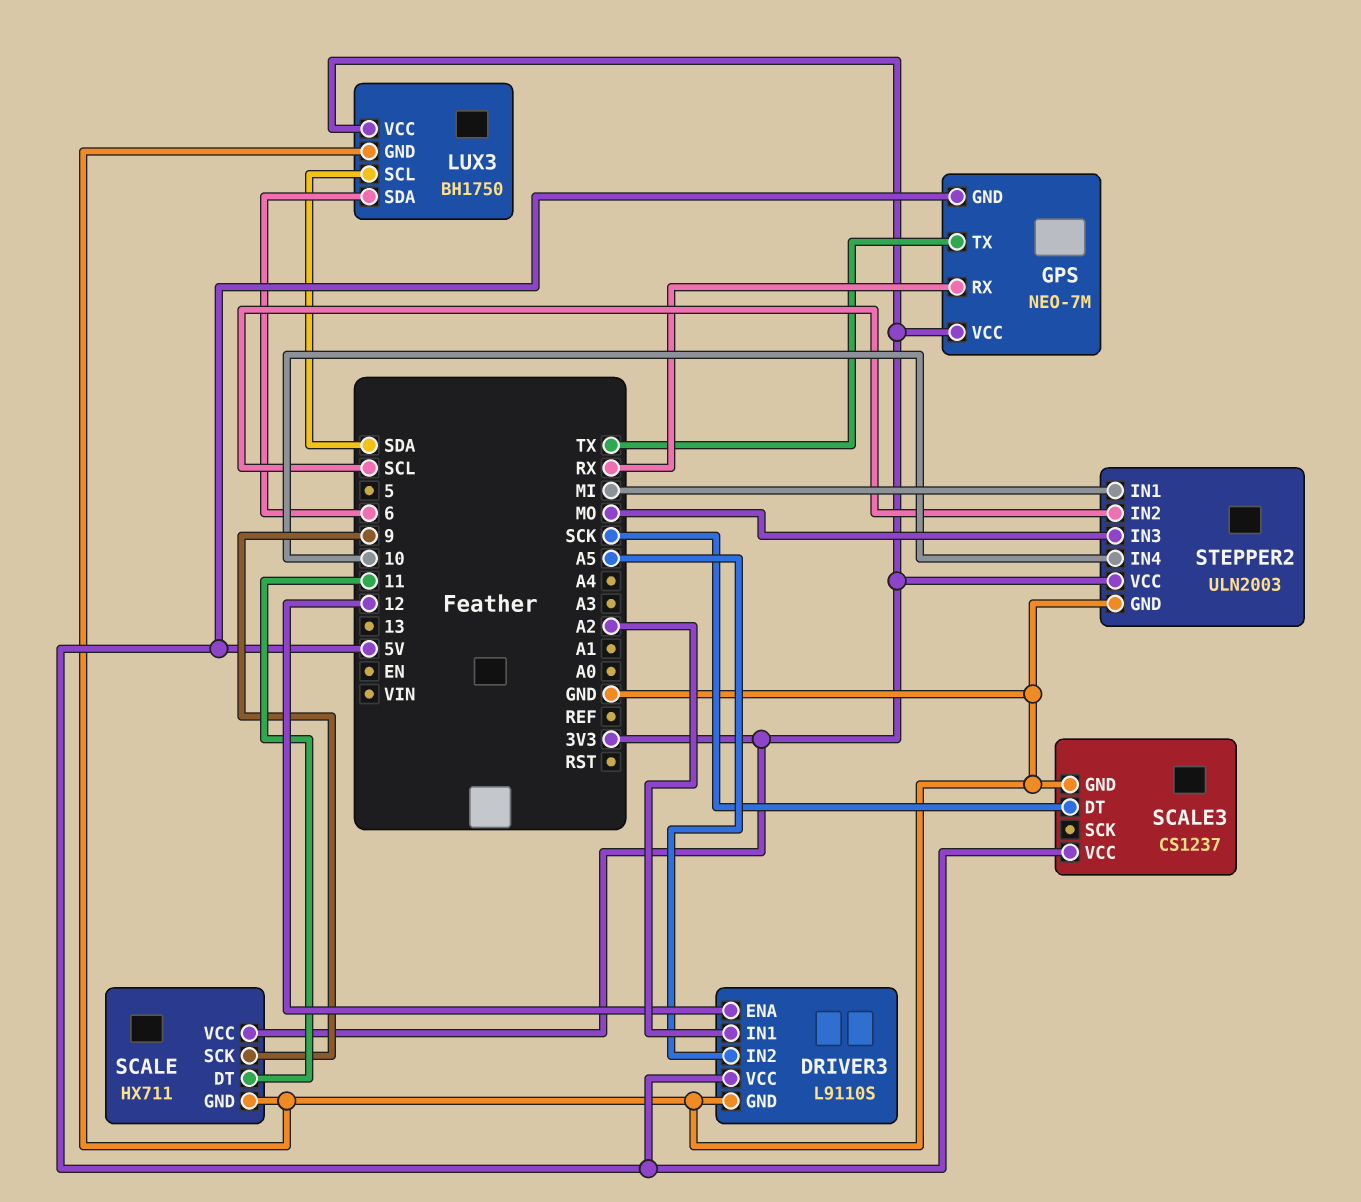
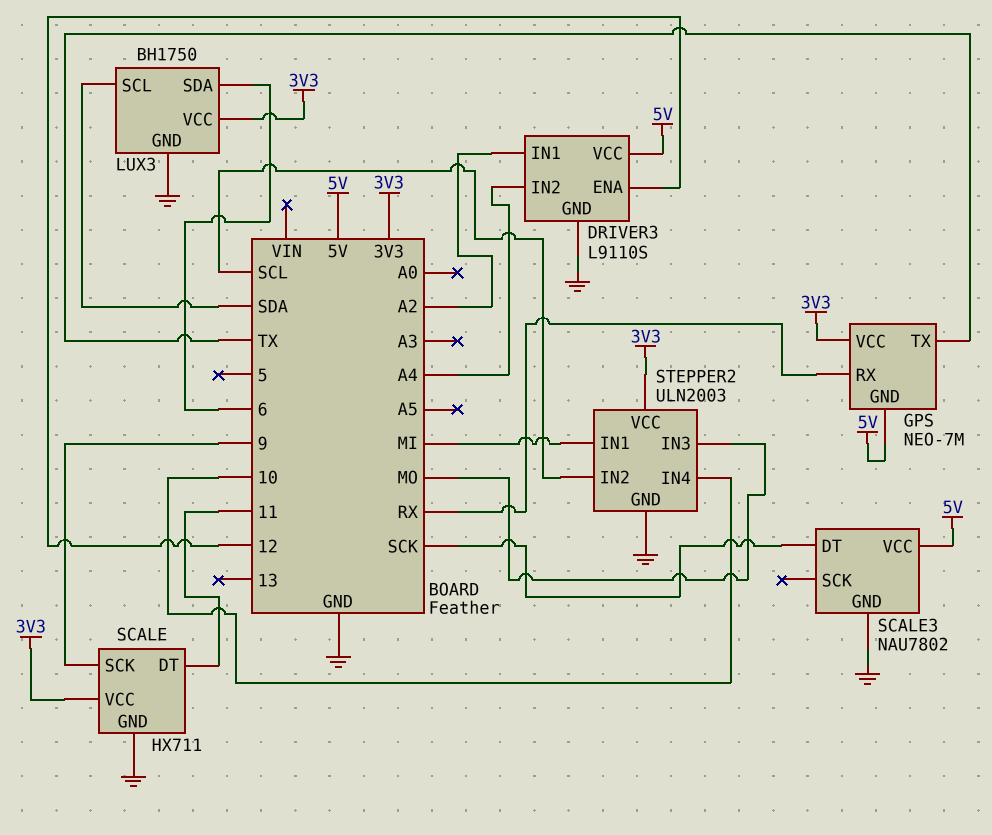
DRIVER3 pin IN2: A5 -> A4
SCALE3: CS1237 -> NAU7802

